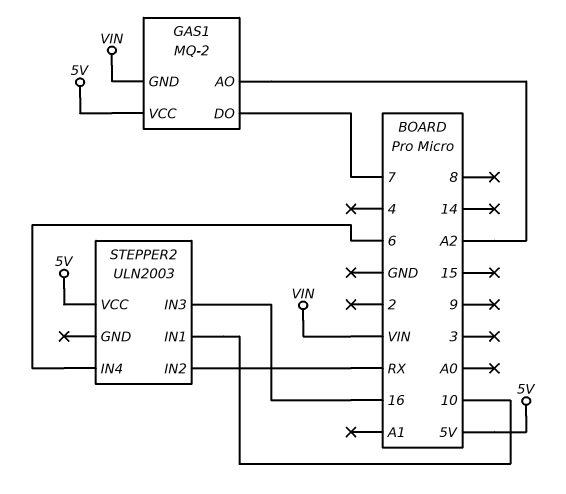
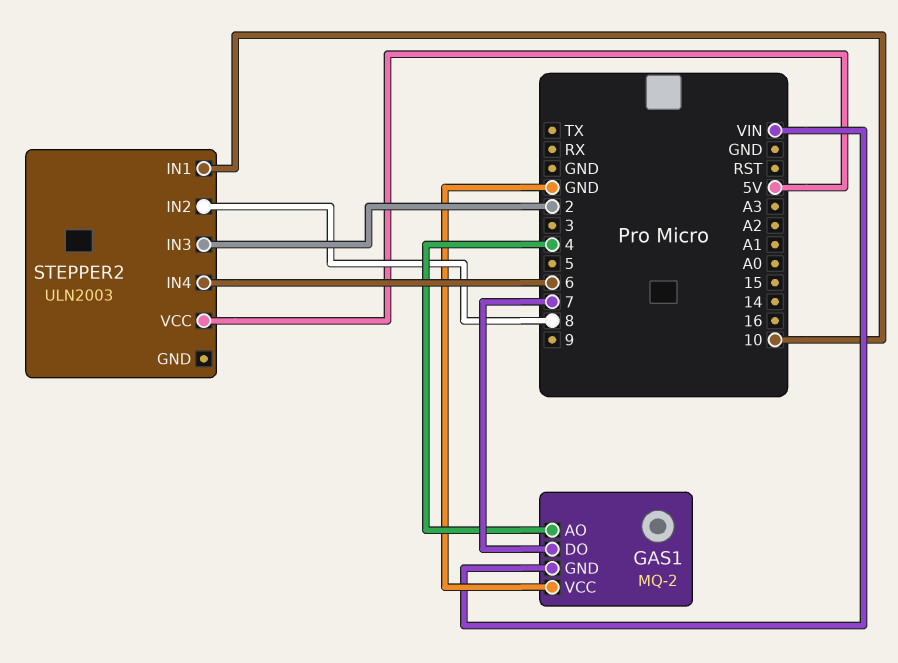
GAS1 pin AO: A2 -> 4
GAS1 pin VCC: 5V -> GND
STEPPER2 pin IN2: RX -> 8
STEPPER2 pin IN3: 16 -> 2

